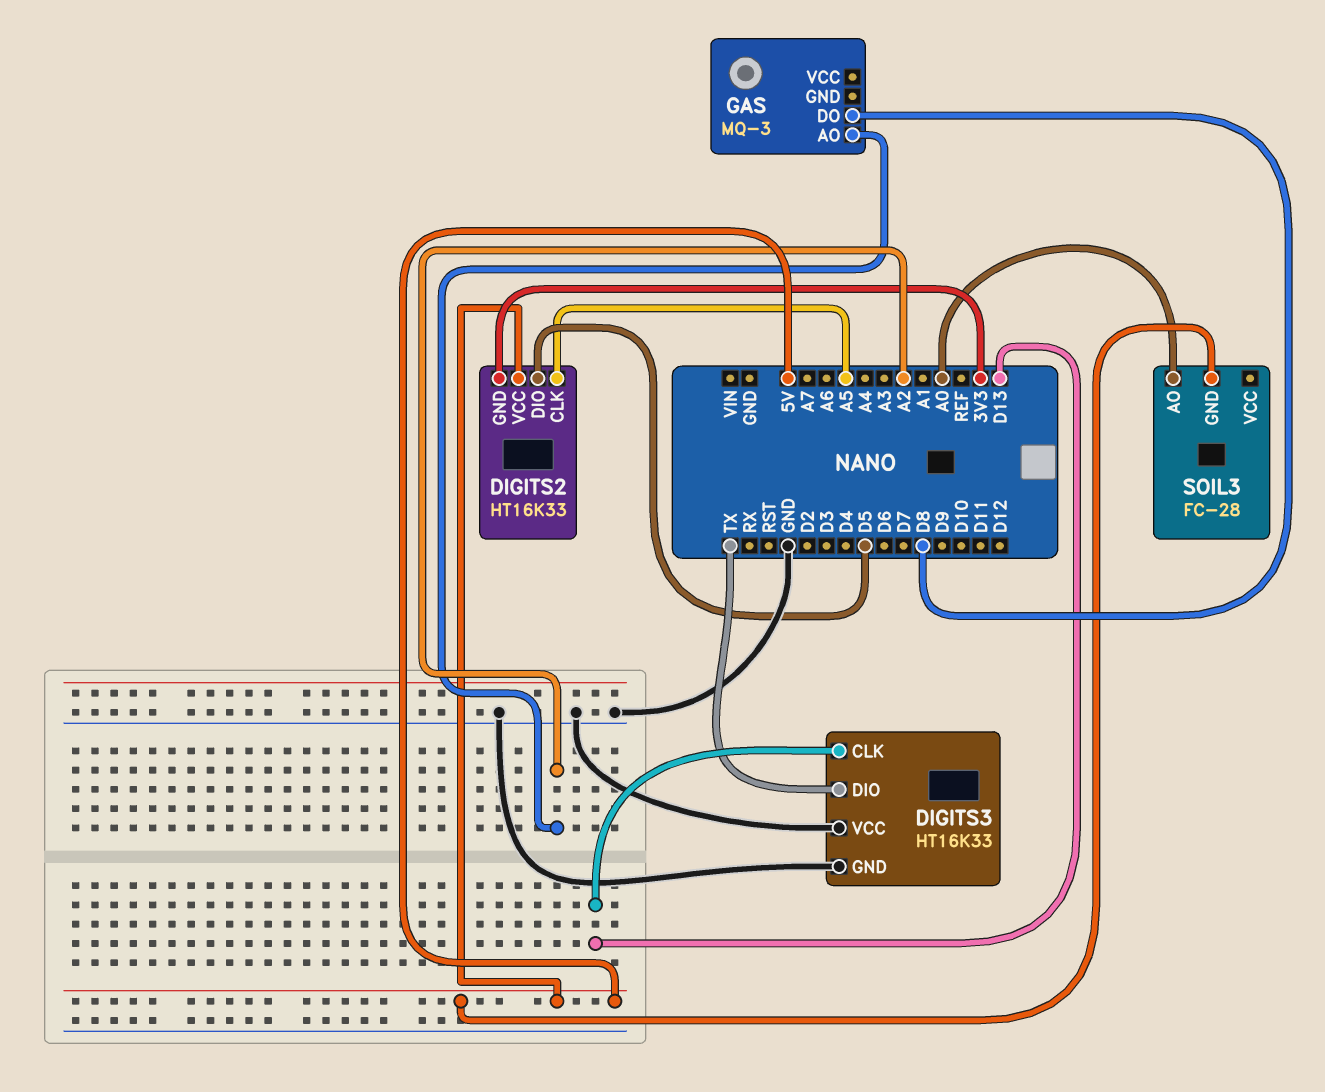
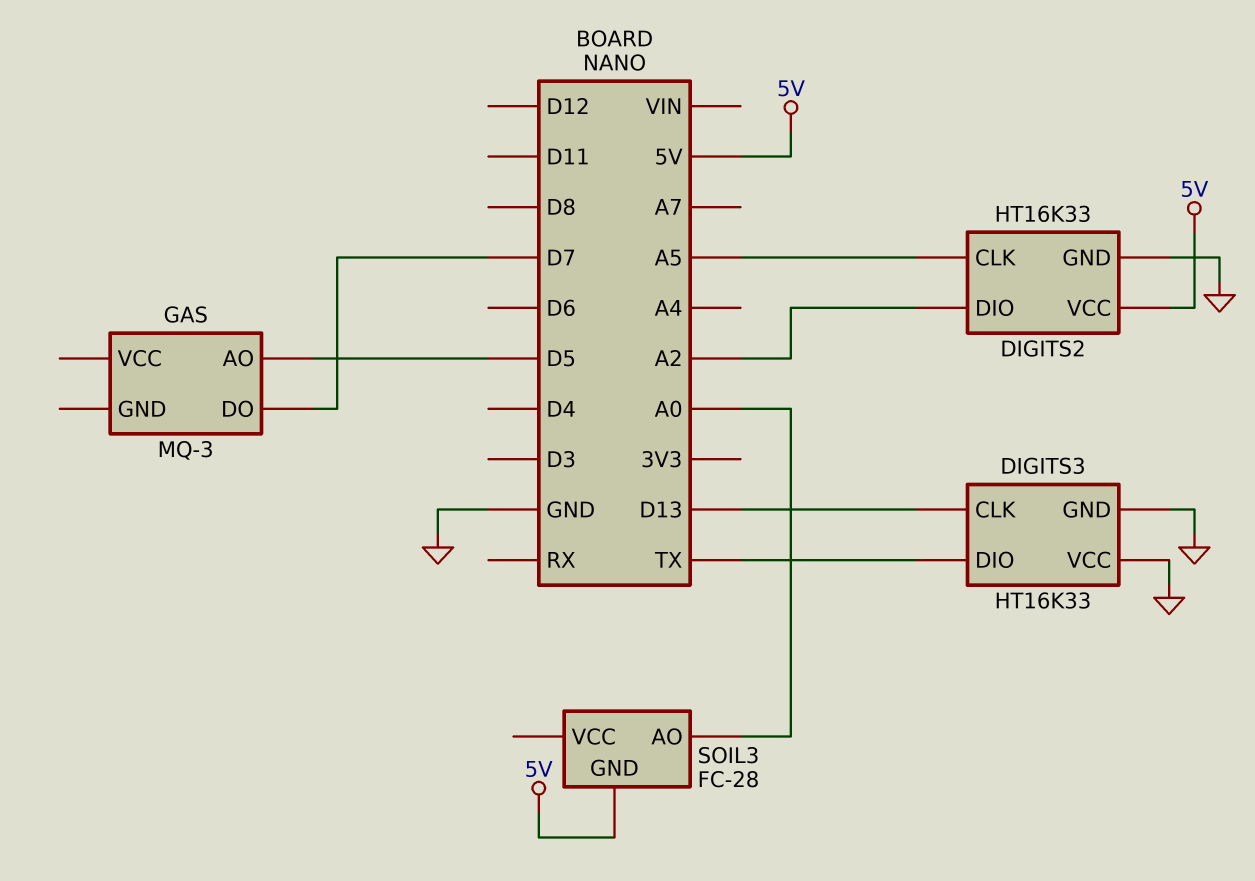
DIGITS2 pin DIO: D5 -> A2
DIGITS2 pin GND: 3V3 -> GND
GAS pin AO: A2 -> D5
GAS pin DO: D8 -> D7

